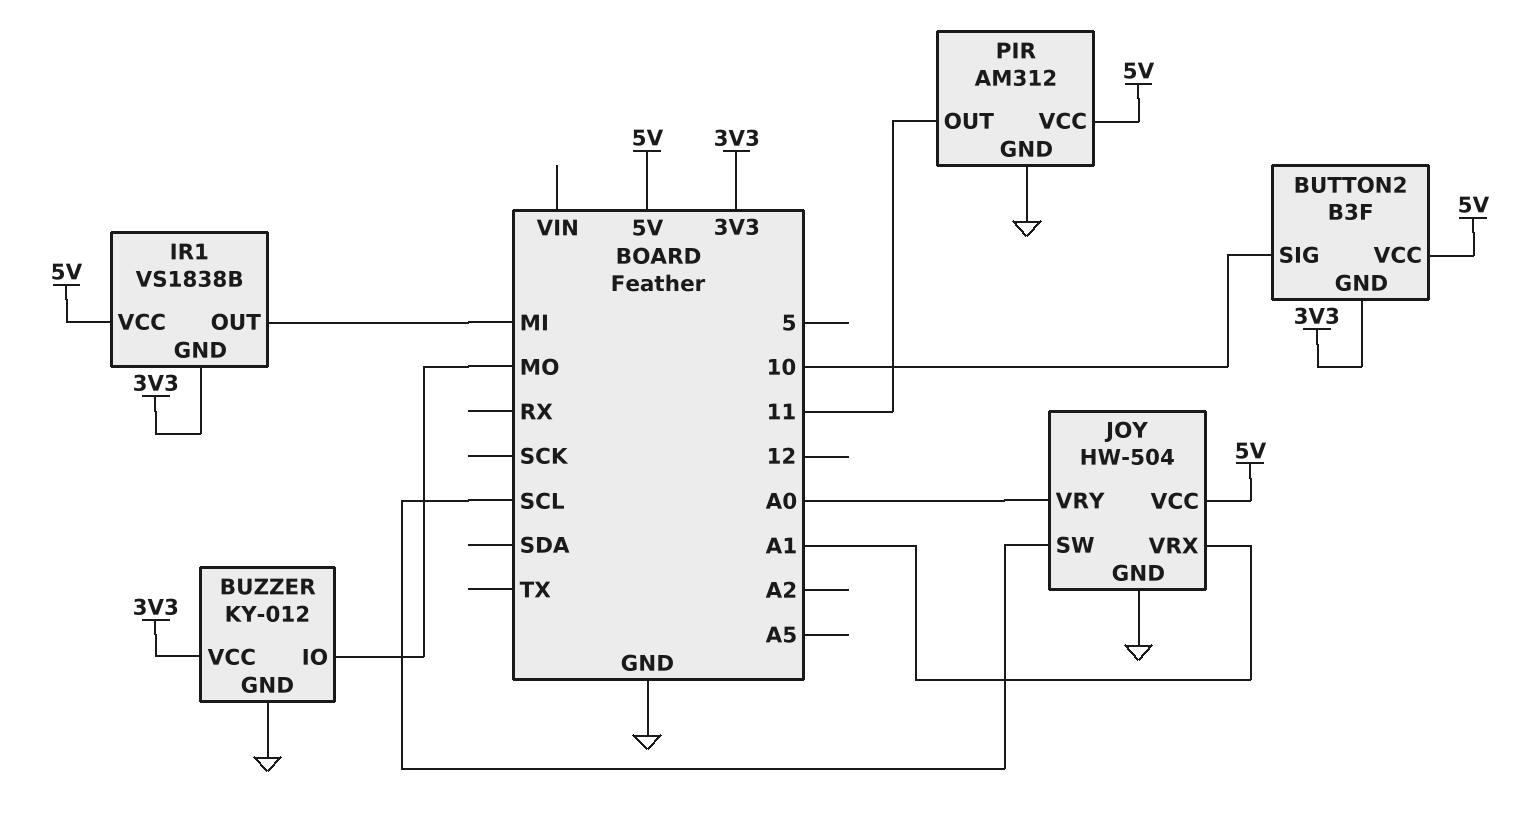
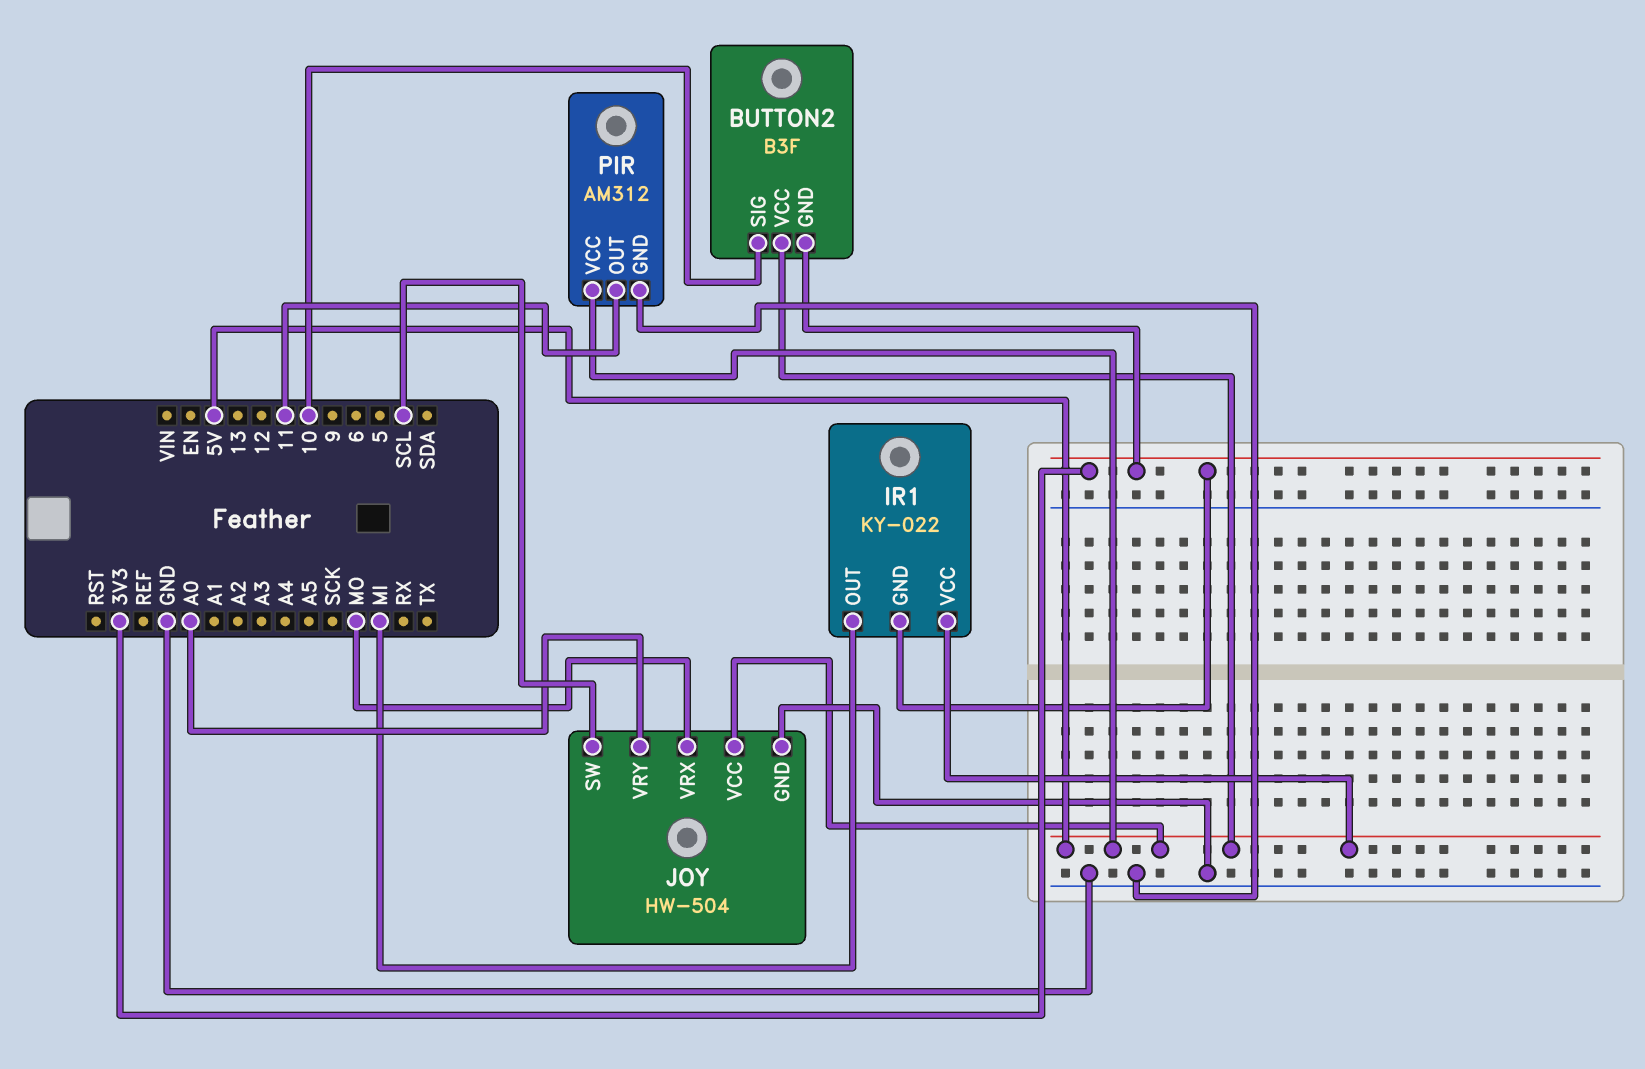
BUZZER: KY-012 -> none
BUZZER pin GND: GND -> none
BUZZER pin IO: MO -> none
BUZZER pin VCC: 3V3 -> none
IR1: VS1838B -> KY-022
JOY pin VRX: A1 -> MO

